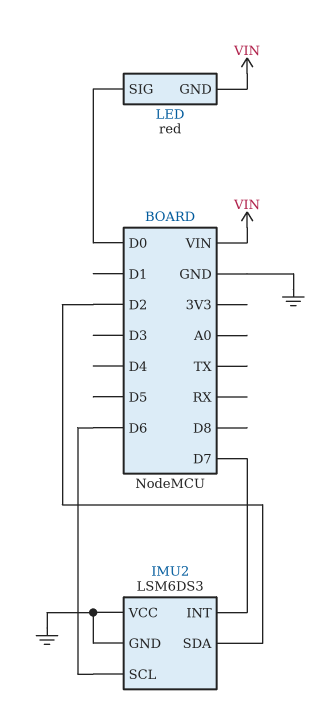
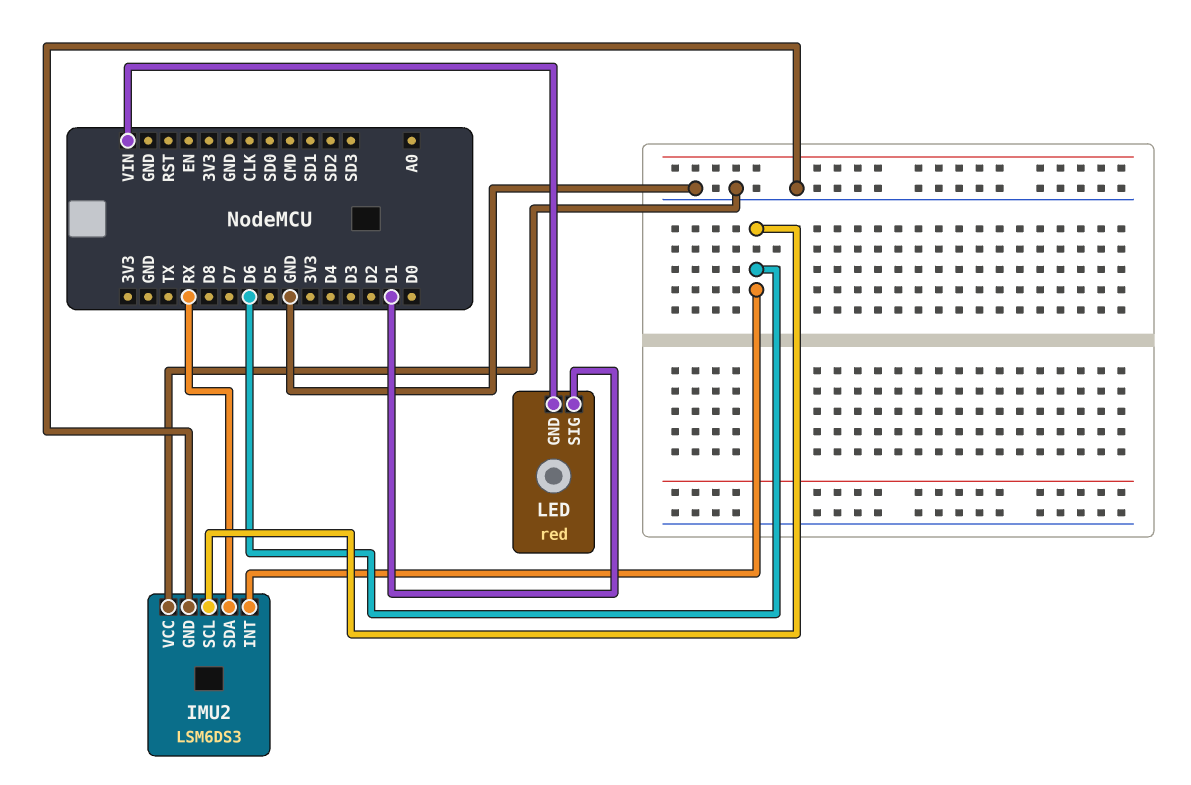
IMU2 pin INT: D7 -> D6
IMU2 pin SDA: D2 -> RX
LED pin SIG: D0 -> D1

